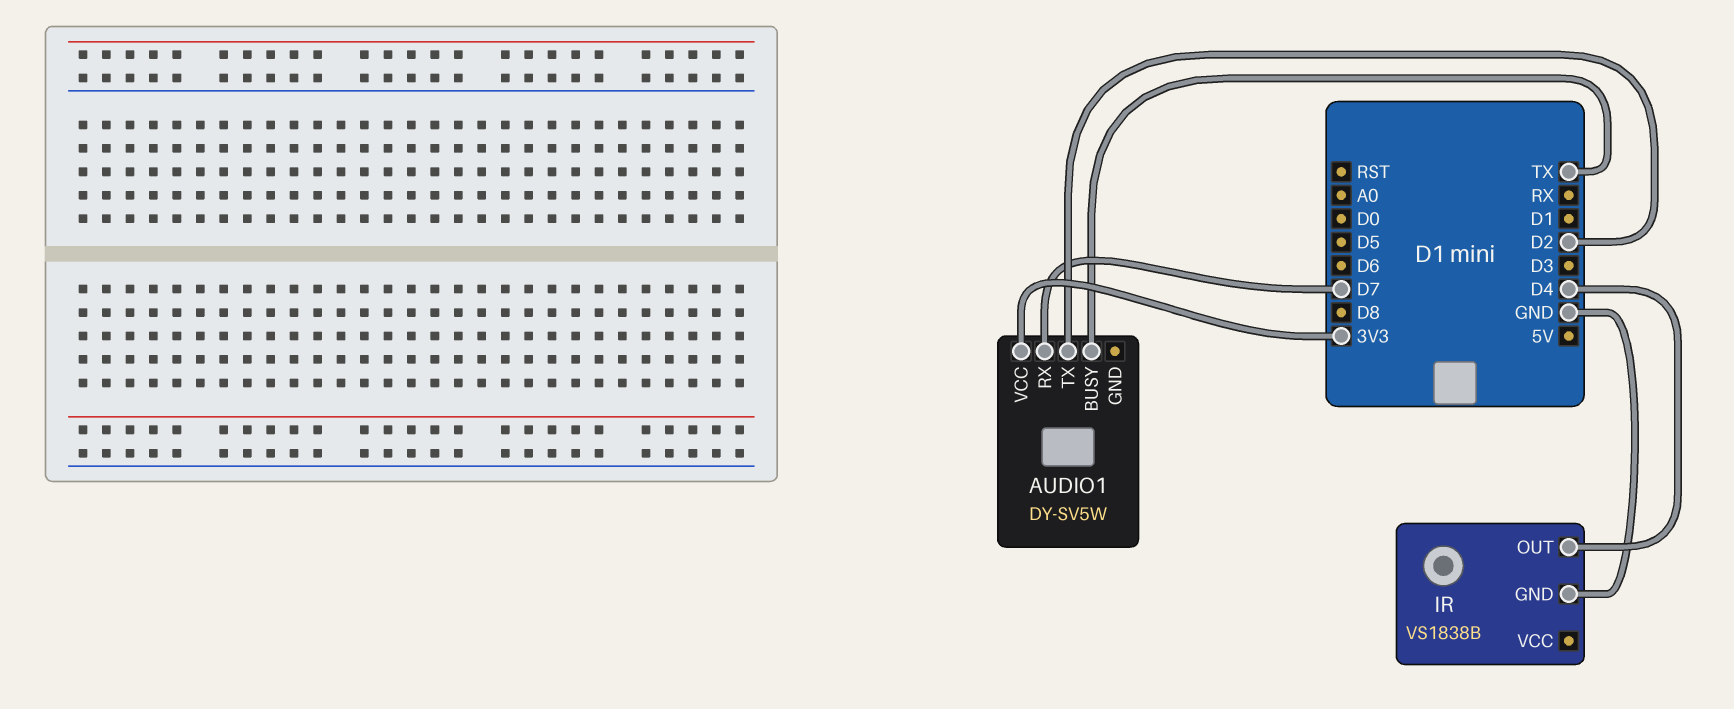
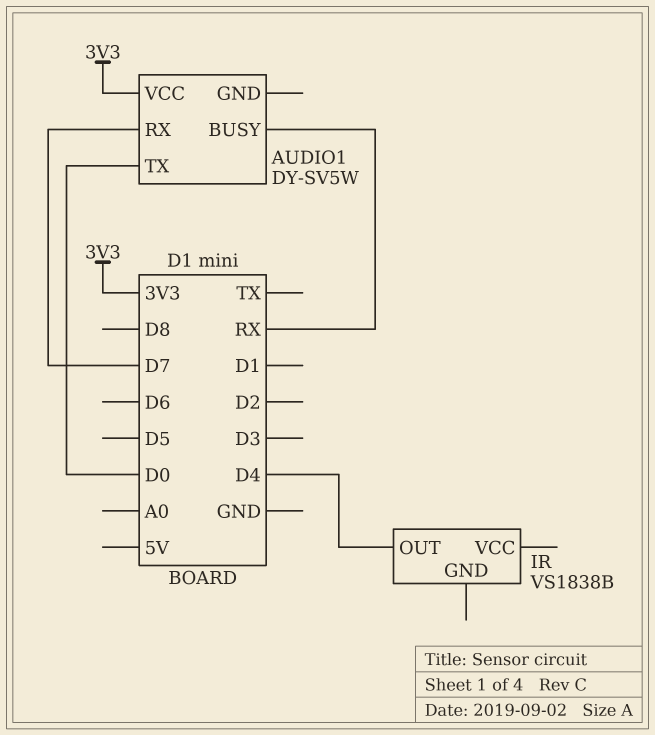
AUDIO1 pin BUSY: TX -> RX
AUDIO1 pin TX: D2 -> D0
IR pin GND: GND -> none

